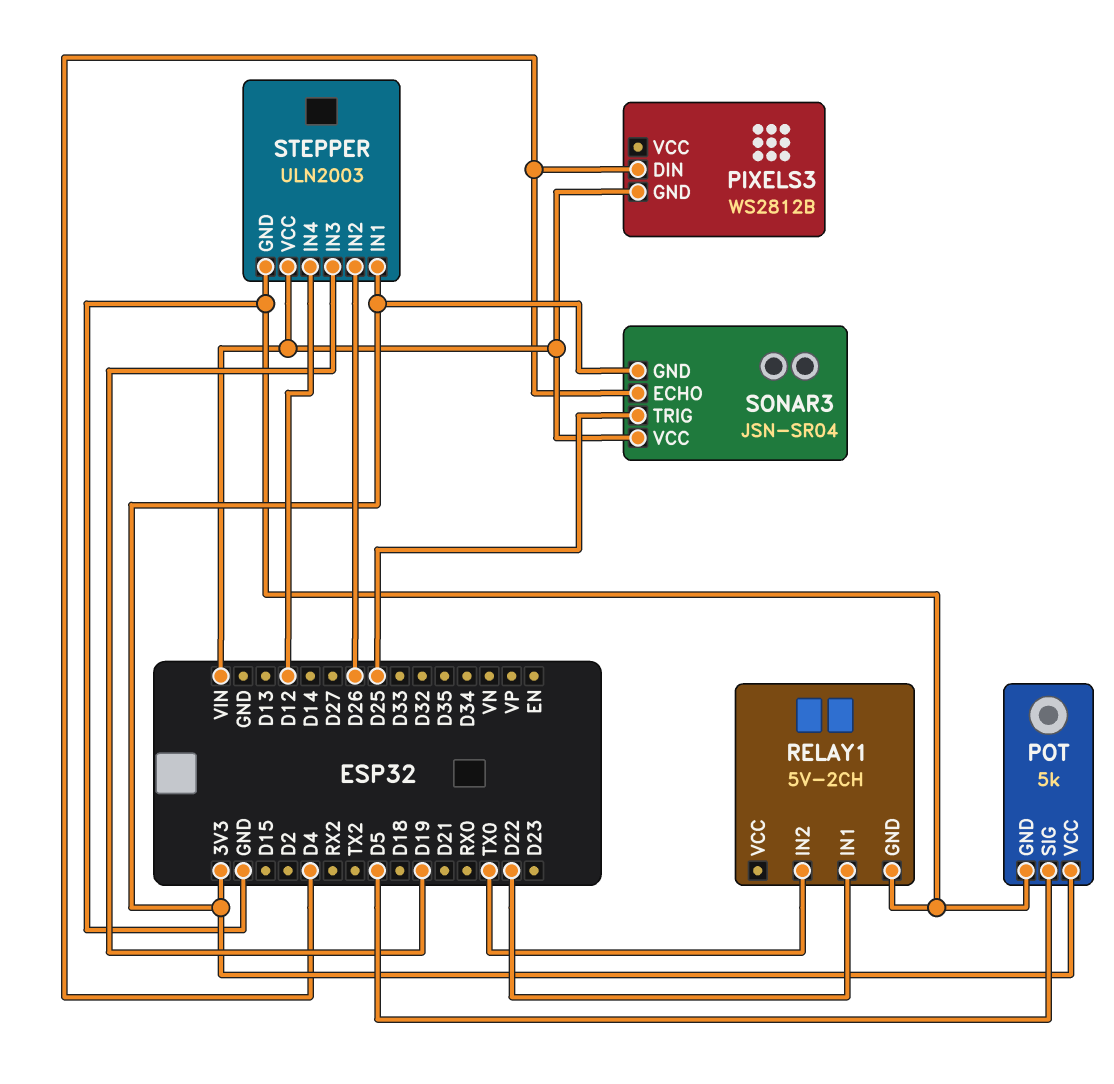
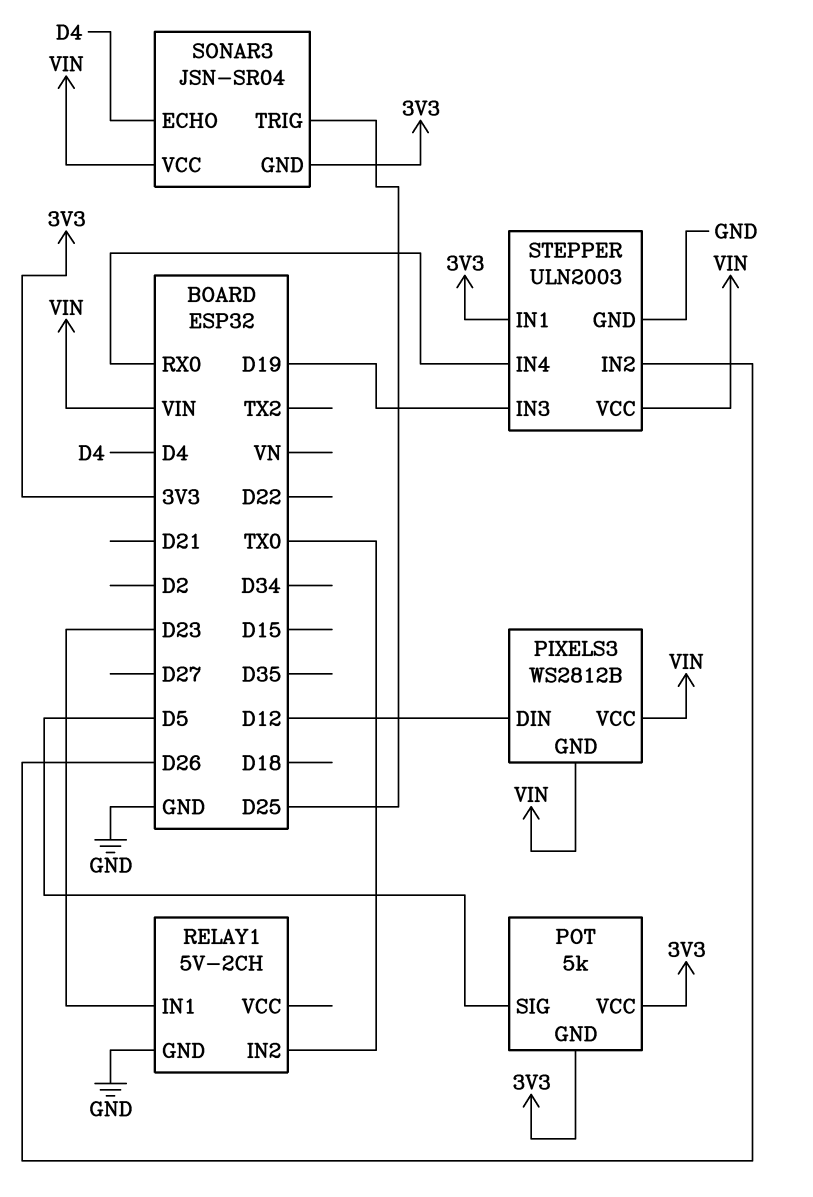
PIXELS3 pin DIN: D4 -> D12
PIXELS3 pin VCC: none -> VIN
POT pin GND: GND -> 3V3
RELAY1 pin IN1: D22 -> D23
STEPPER pin IN4: D12 -> RX0

